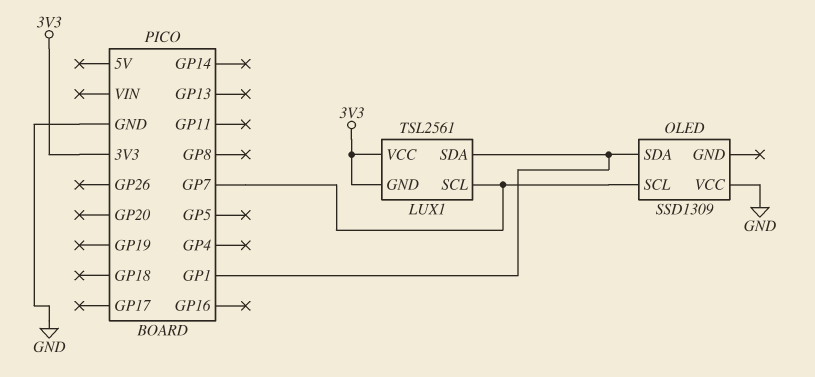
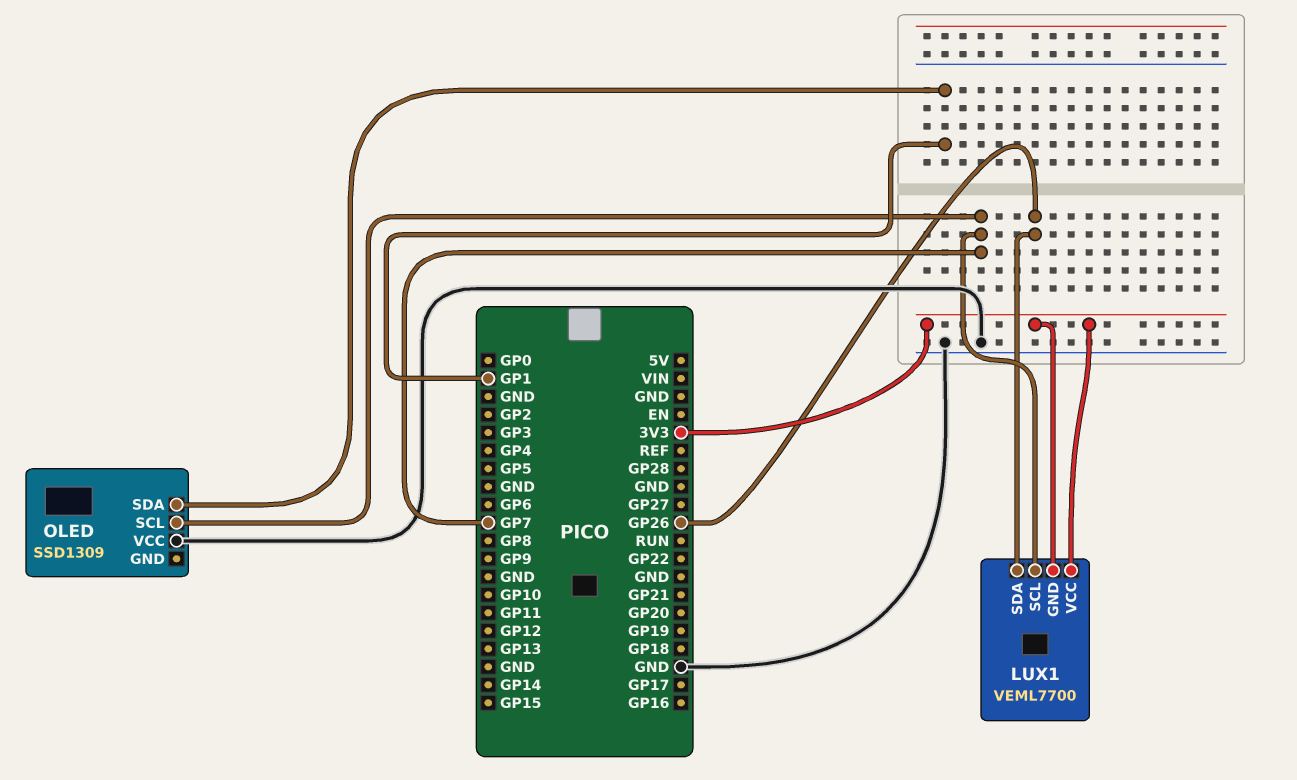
LUX1: TSL2561 -> VEML7700
LUX1 pin SDA: GP1 -> GP26

